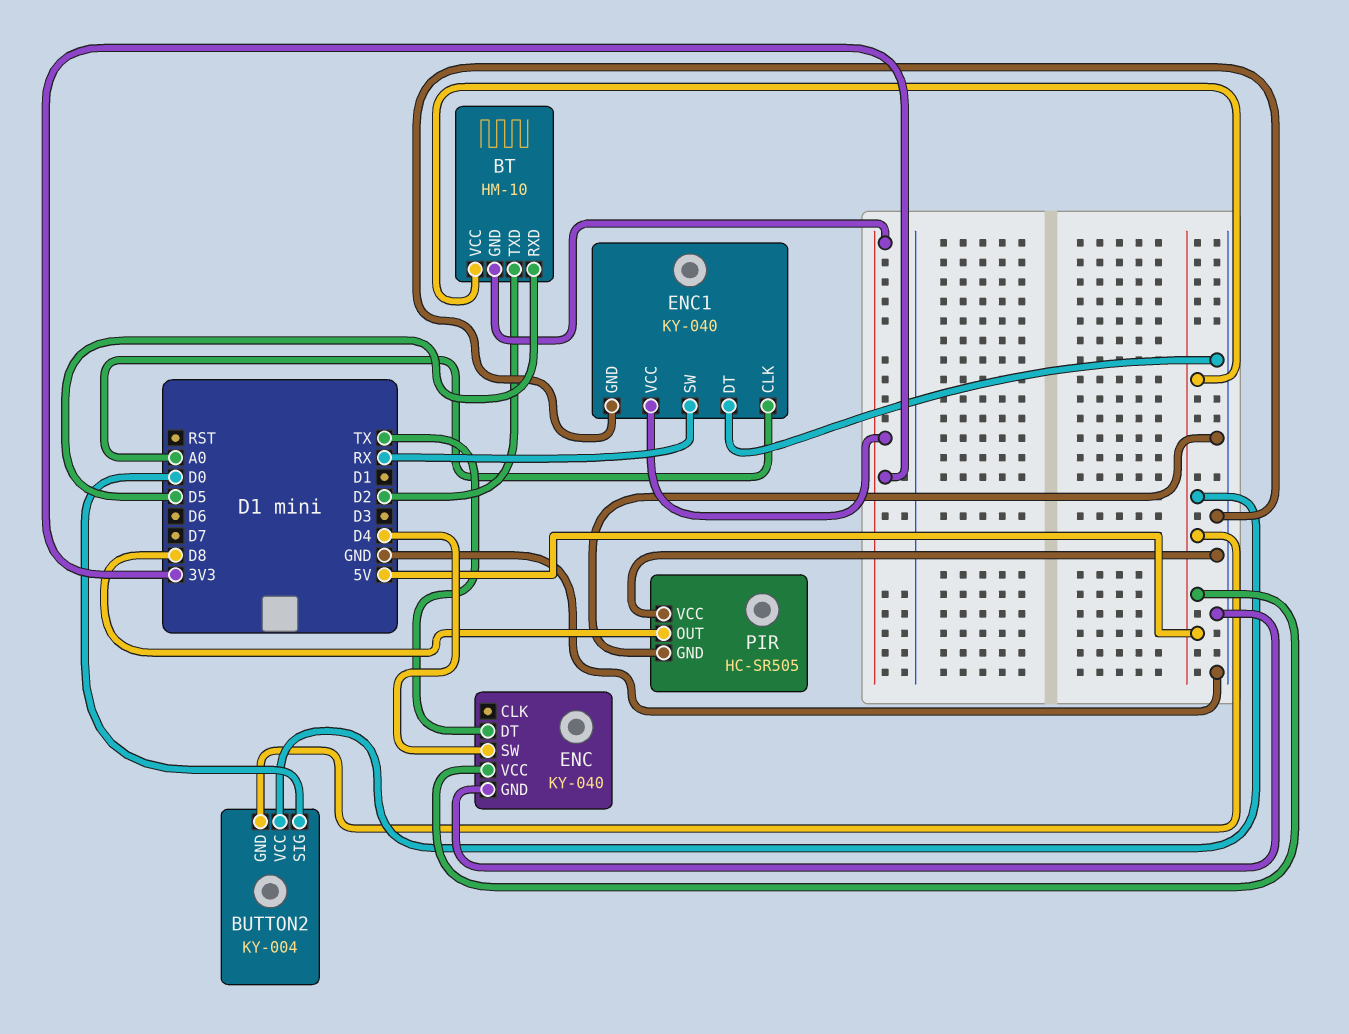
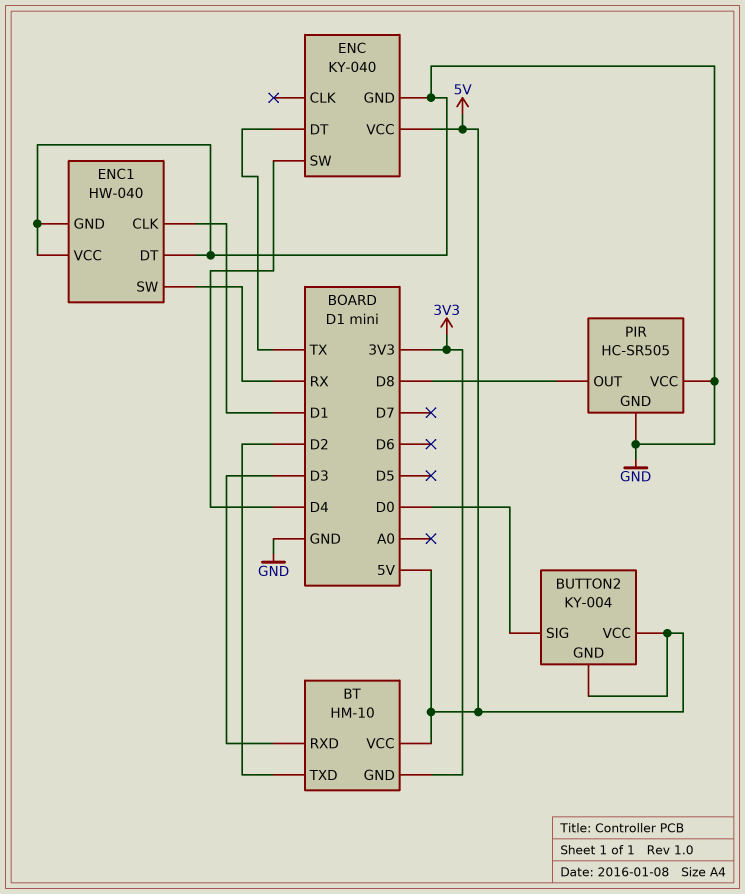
BT pin RXD: D5 -> D3
ENC1: KY-040 -> HW-040
ENC1 pin CLK: A0 -> D1
ENC1 pin VCC: 3V3 -> GND

